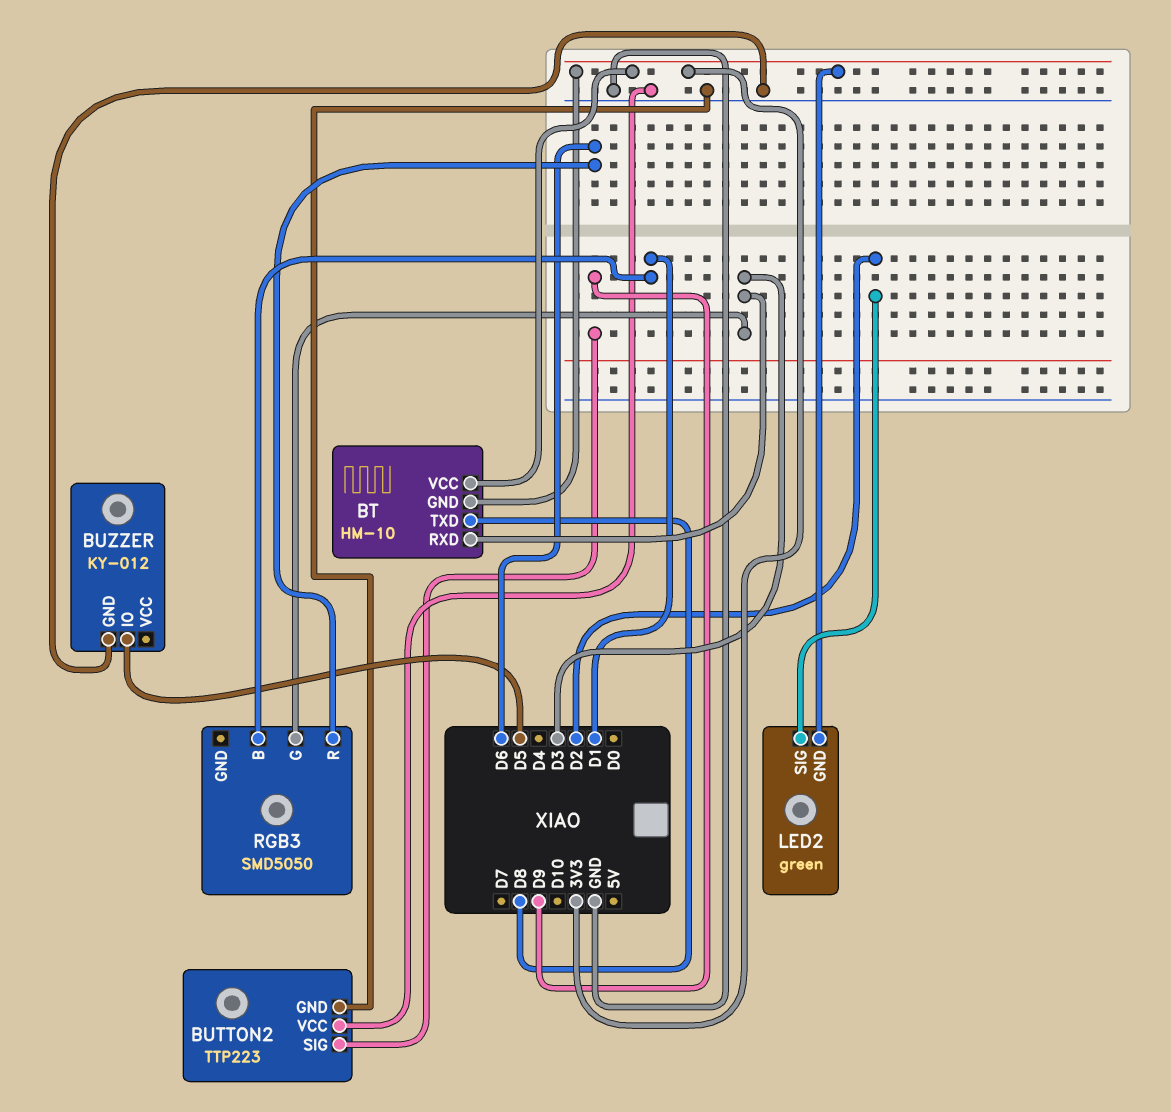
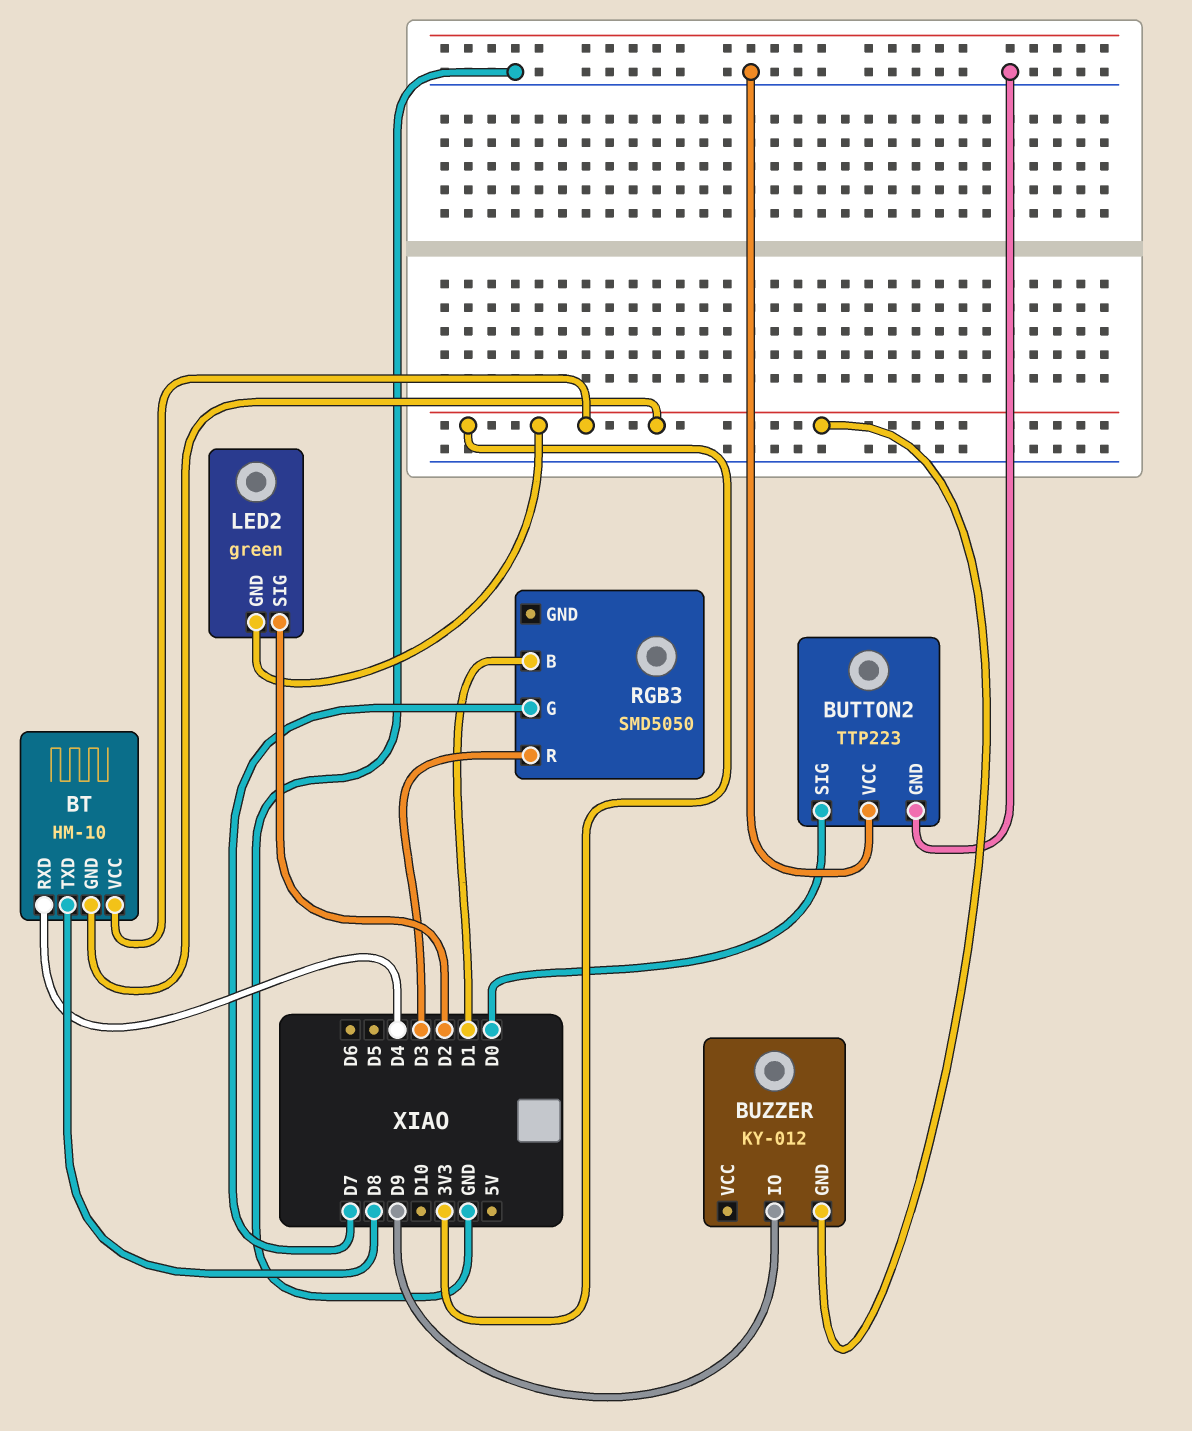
BT pin RXD: D3 -> D4
BUTTON2 pin SIG: D9 -> D0
BUZZER pin GND: GND -> 3V3
BUZZER pin IO: D5 -> D9
RGB3 pin G: D3 -> D7
RGB3 pin R: D6 -> D3

